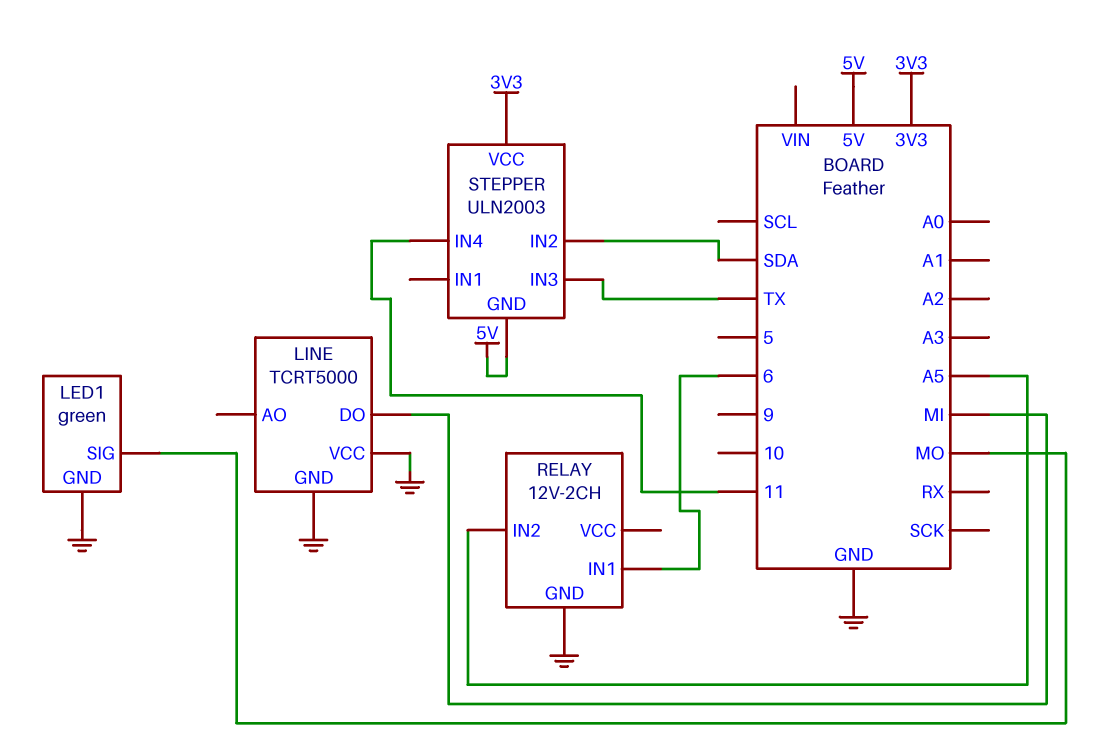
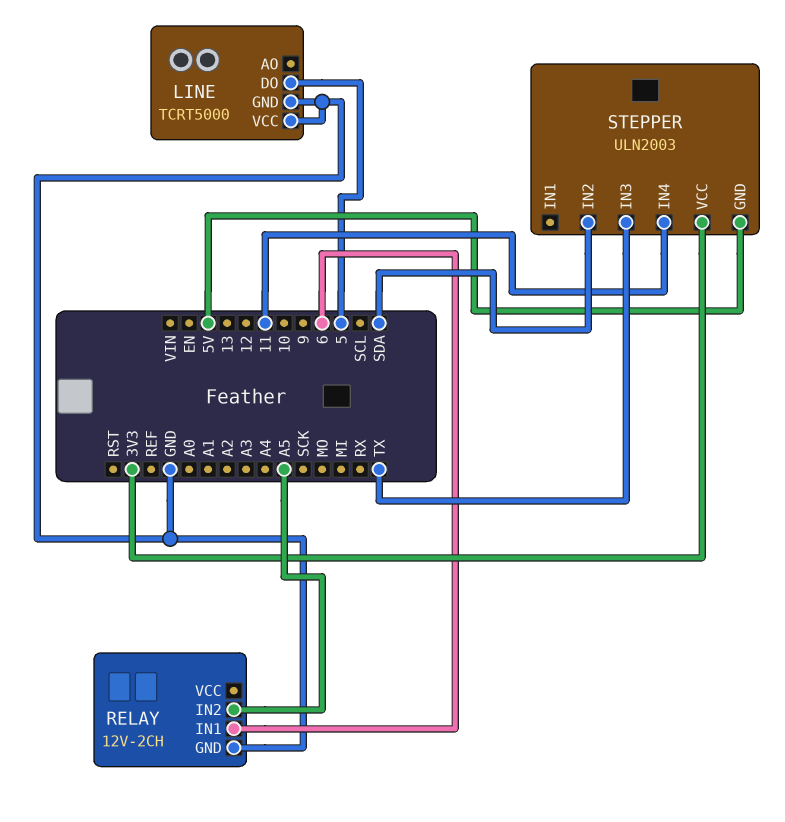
LED1: green -> none
LED1 pin GND: GND -> none
LED1 pin SIG: MO -> none
LINE pin DO: MI -> 5

